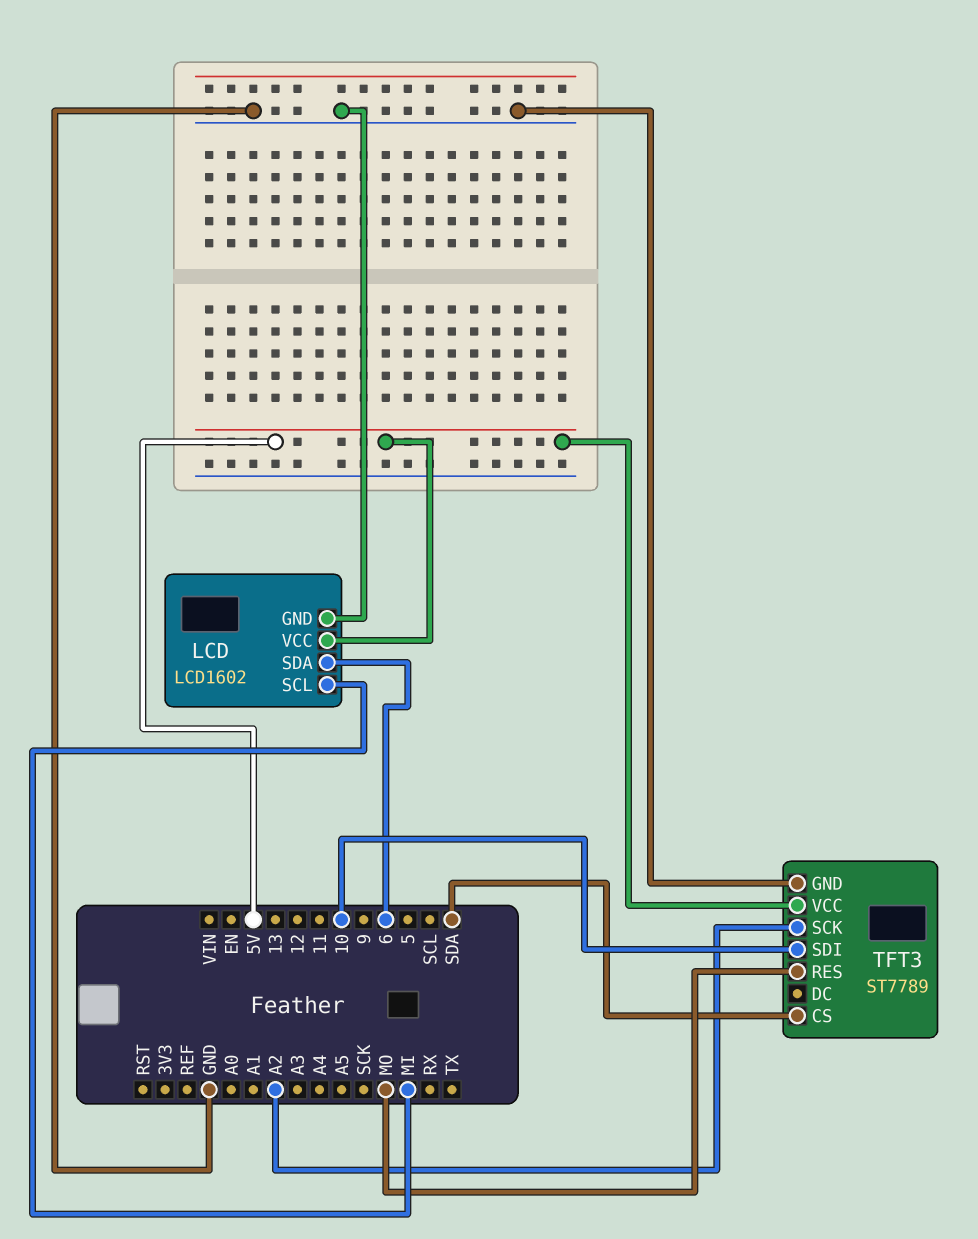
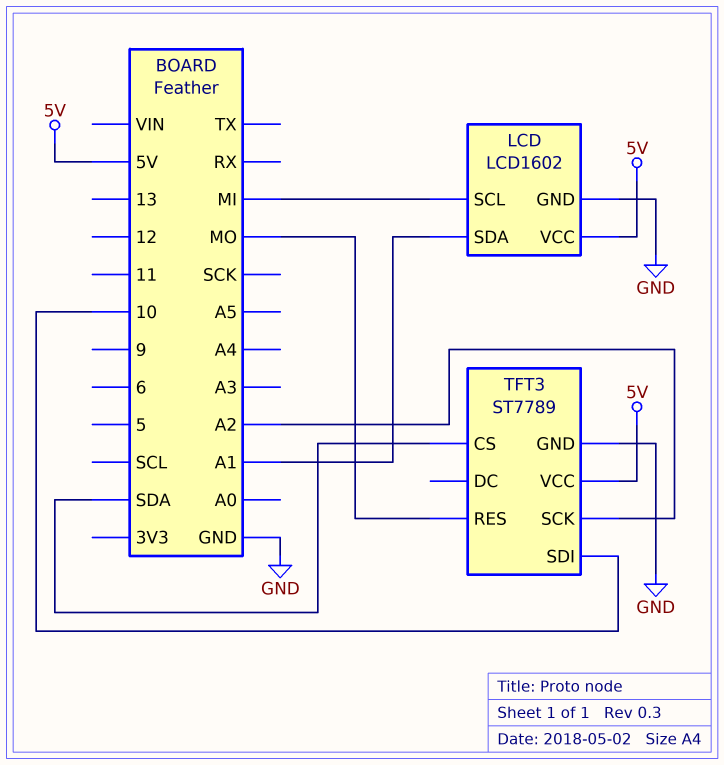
LCD pin SDA: 6 -> A1

